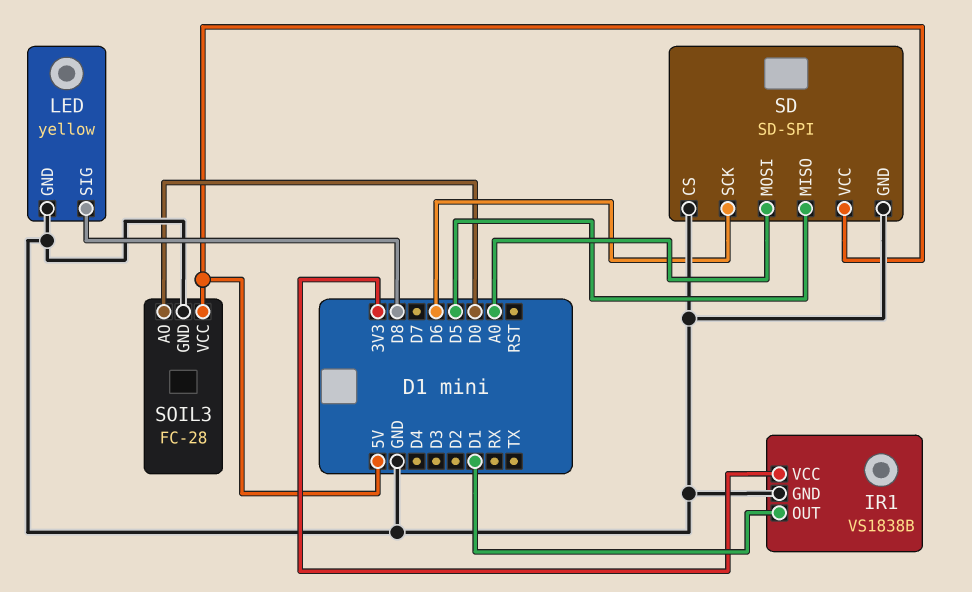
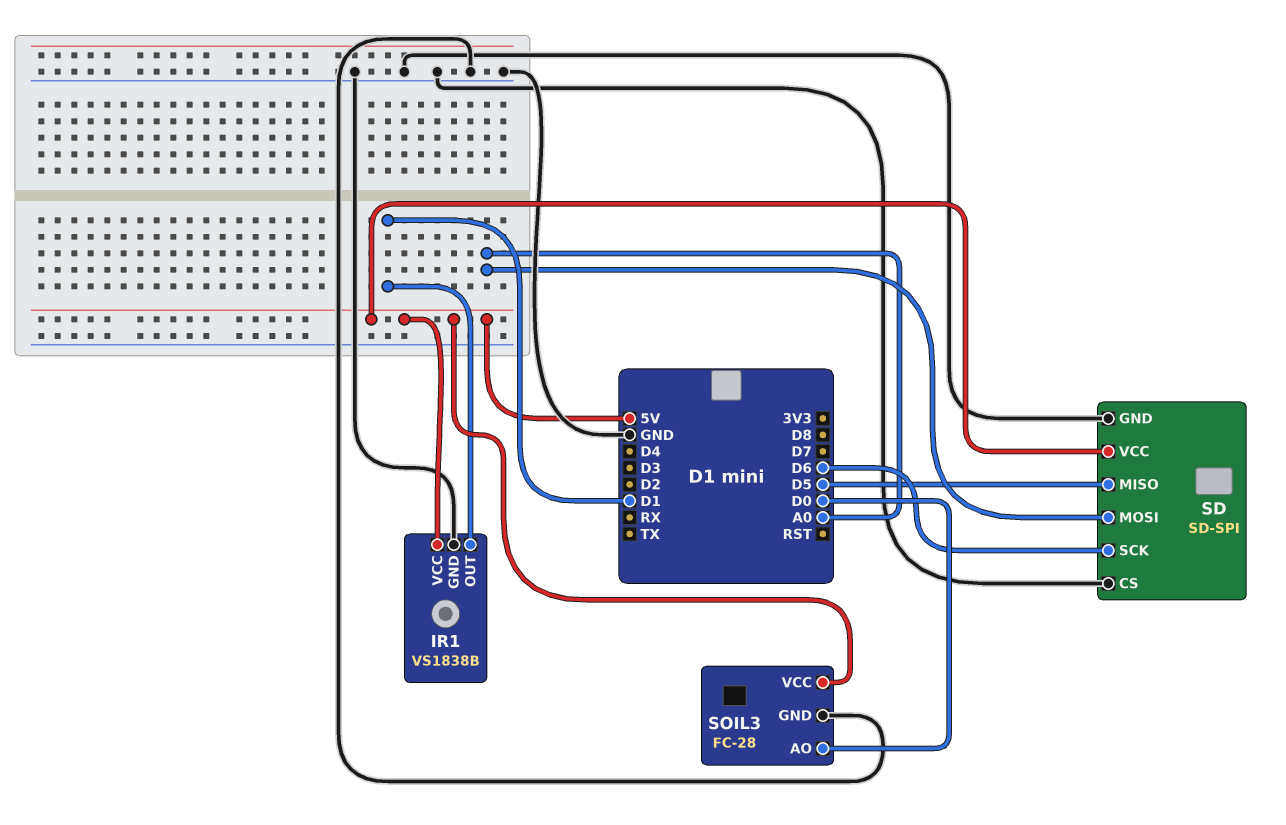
IR1 pin VCC: 3V3 -> 5V
LED: yellow -> none
LED pin GND: GND -> none
LED pin SIG: D8 -> none

